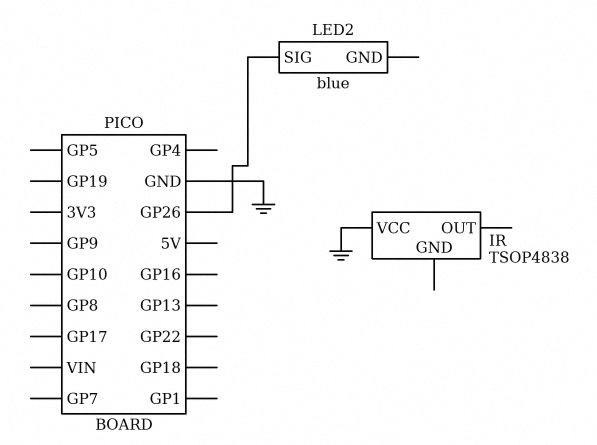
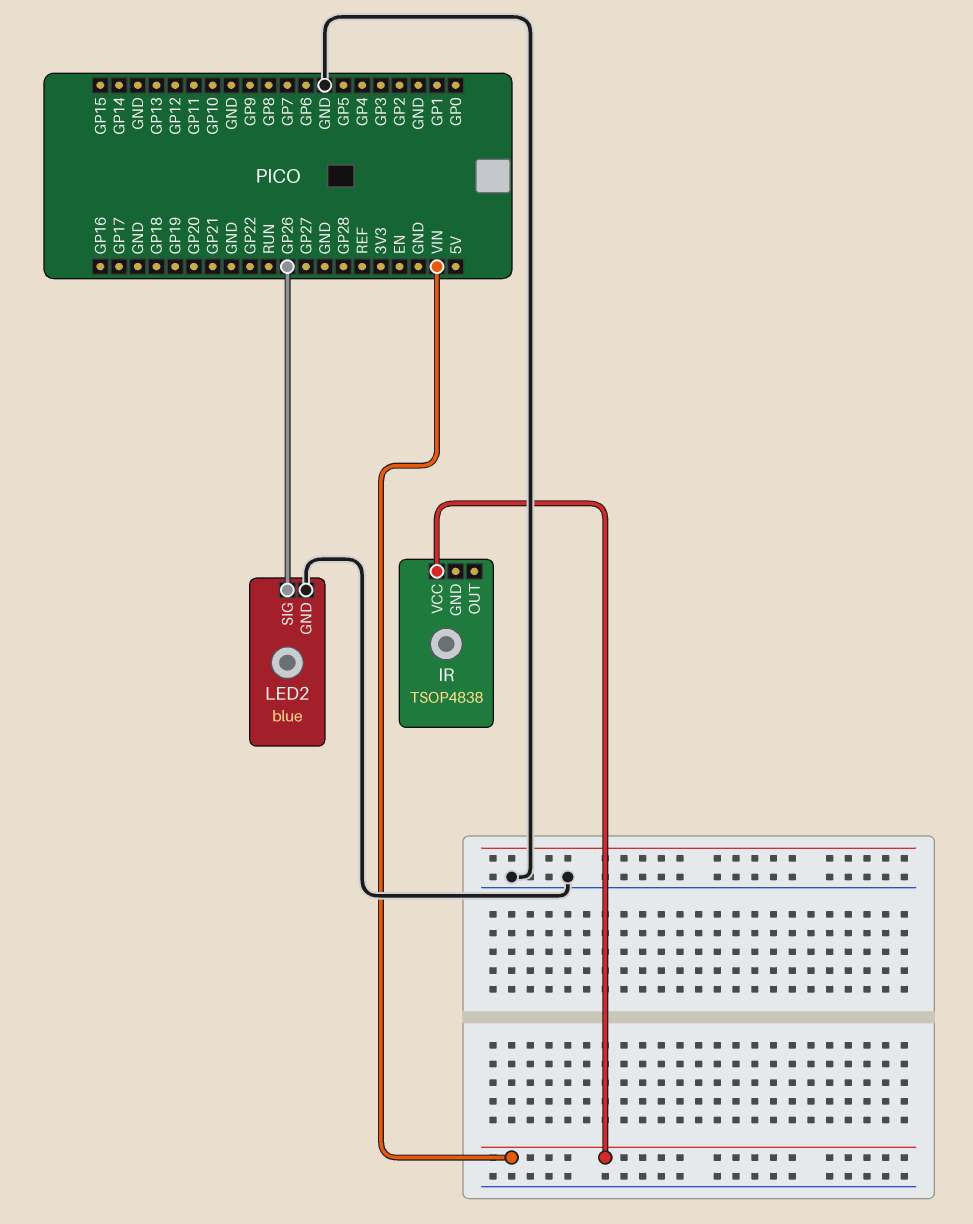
IR pin VCC: GND -> VIN
LED2 pin GND: none -> GND

